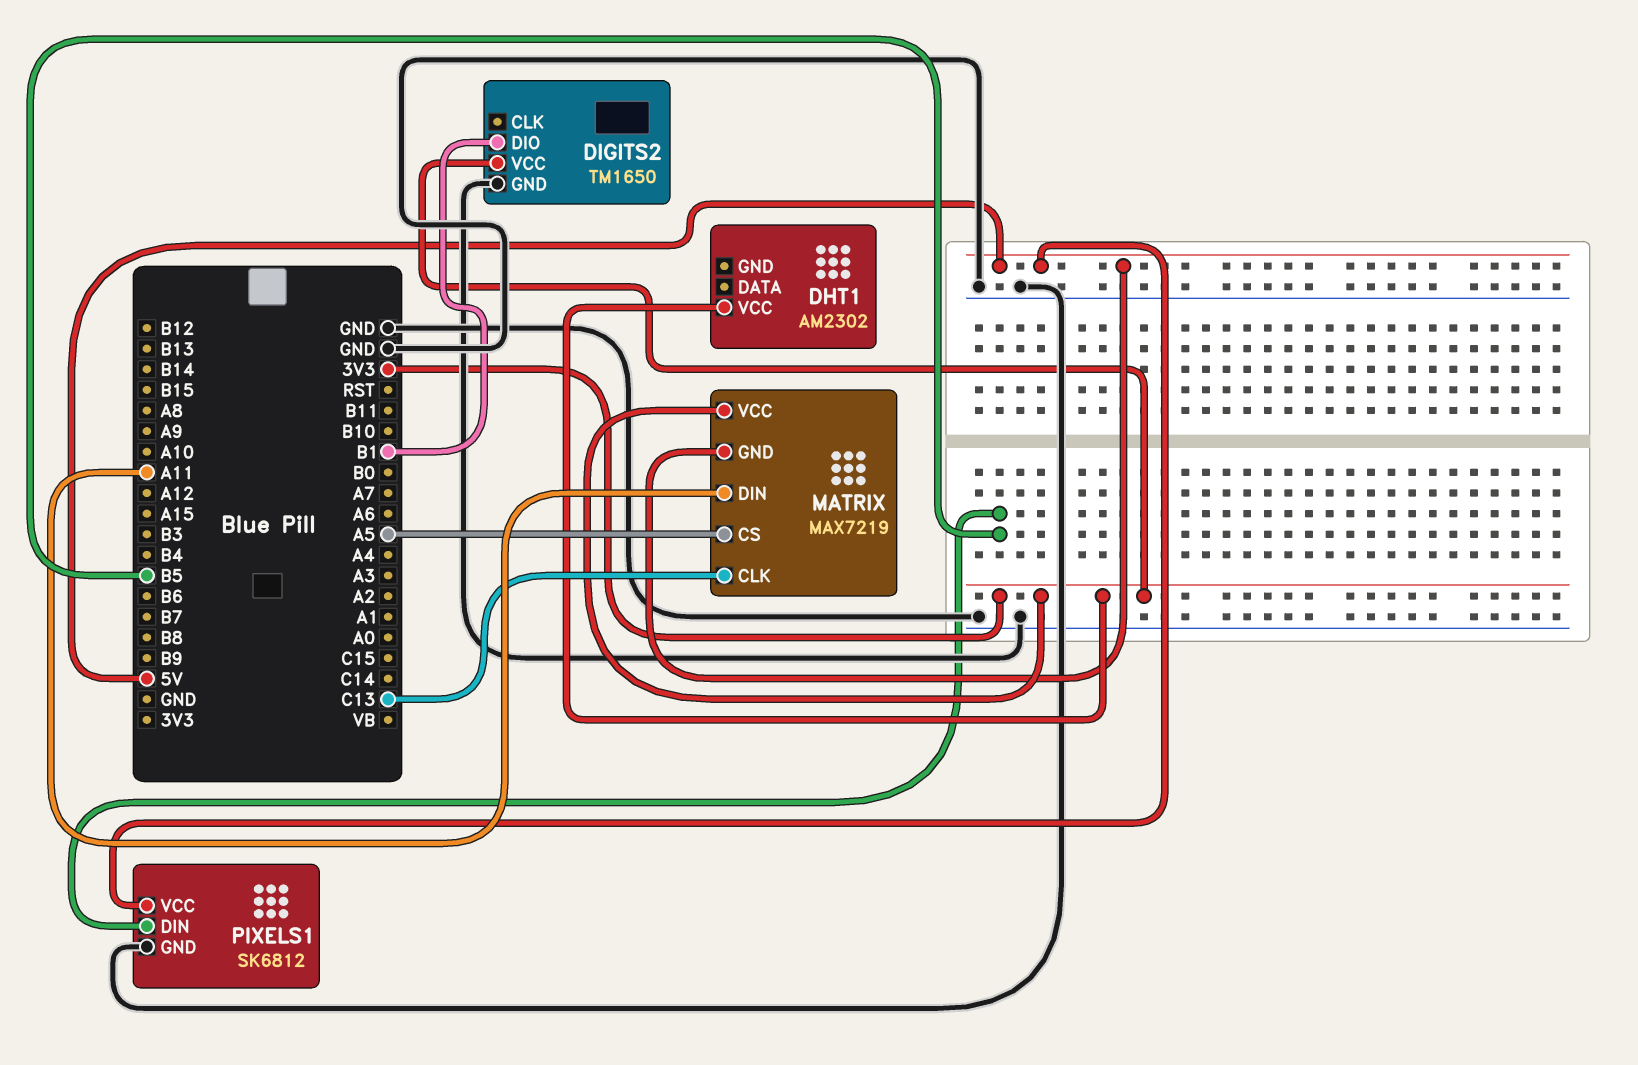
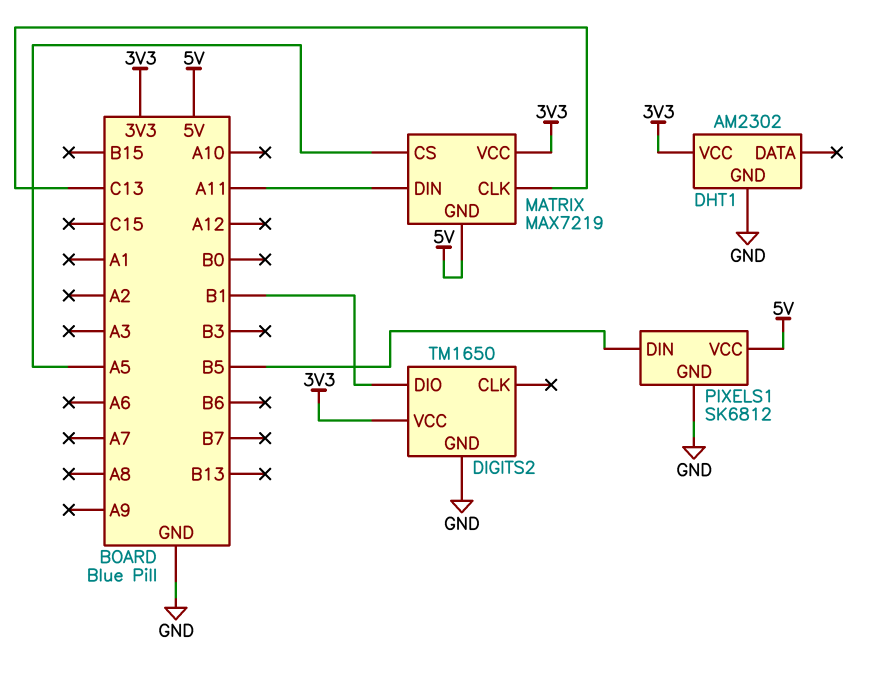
DHT1 pin GND: none -> GND

